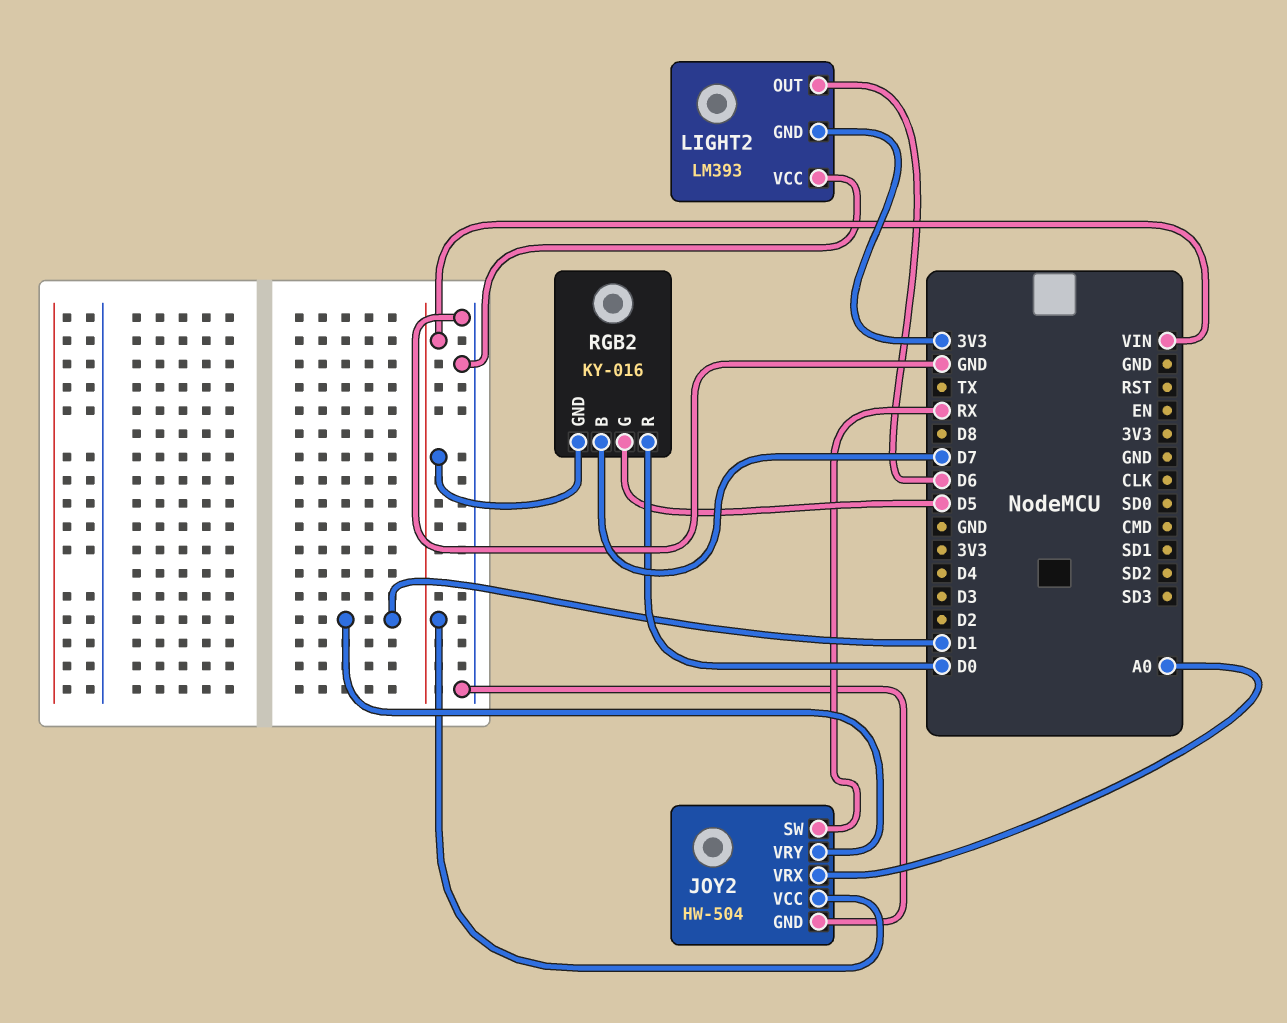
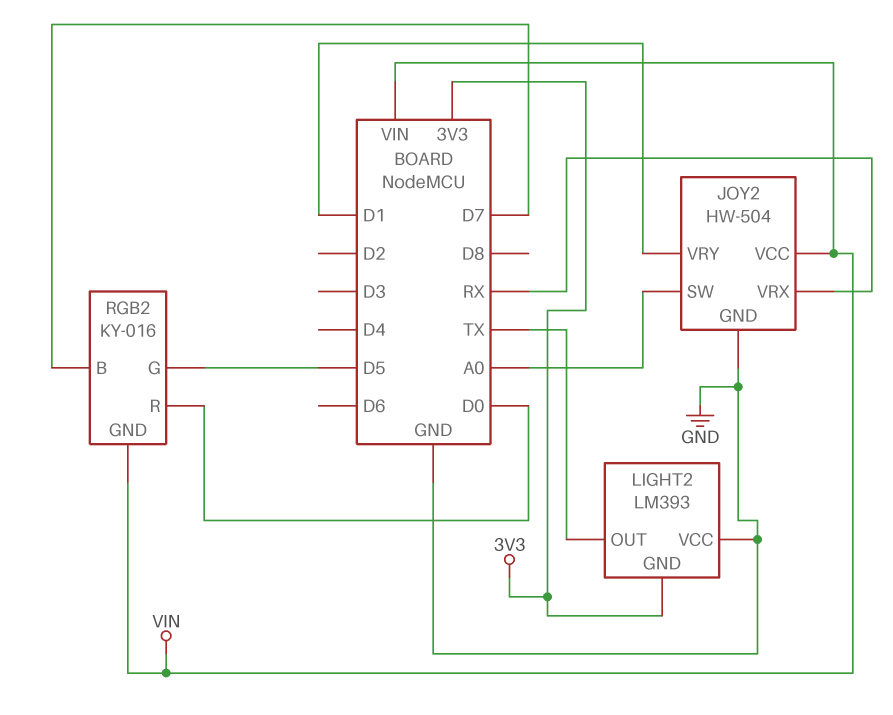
JOY2 pin SW: RX -> A0
JOY2 pin VRX: A0 -> RX
LIGHT2 pin OUT: D6 -> TX

